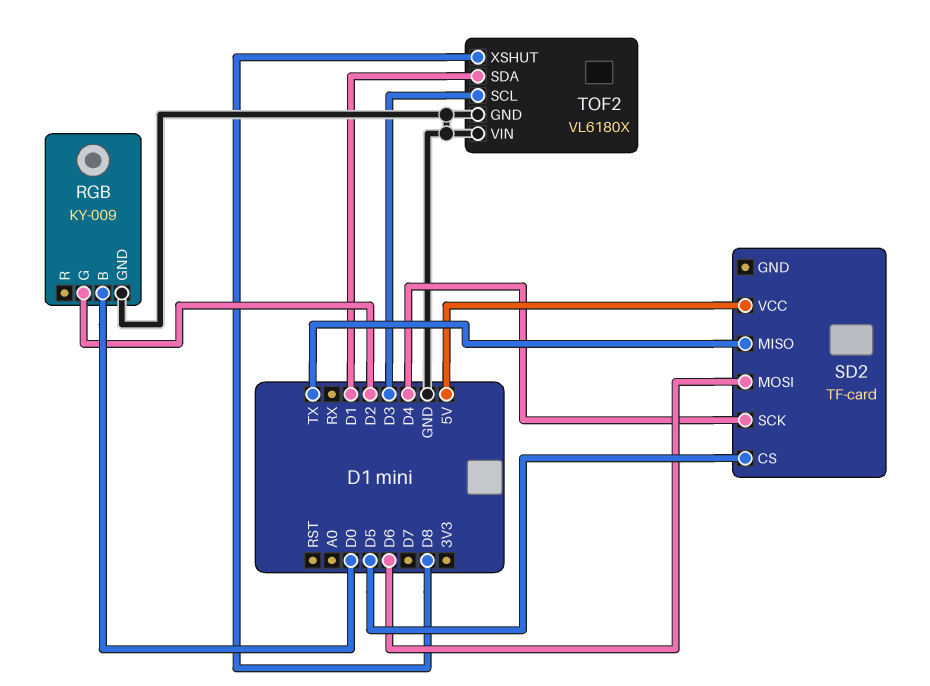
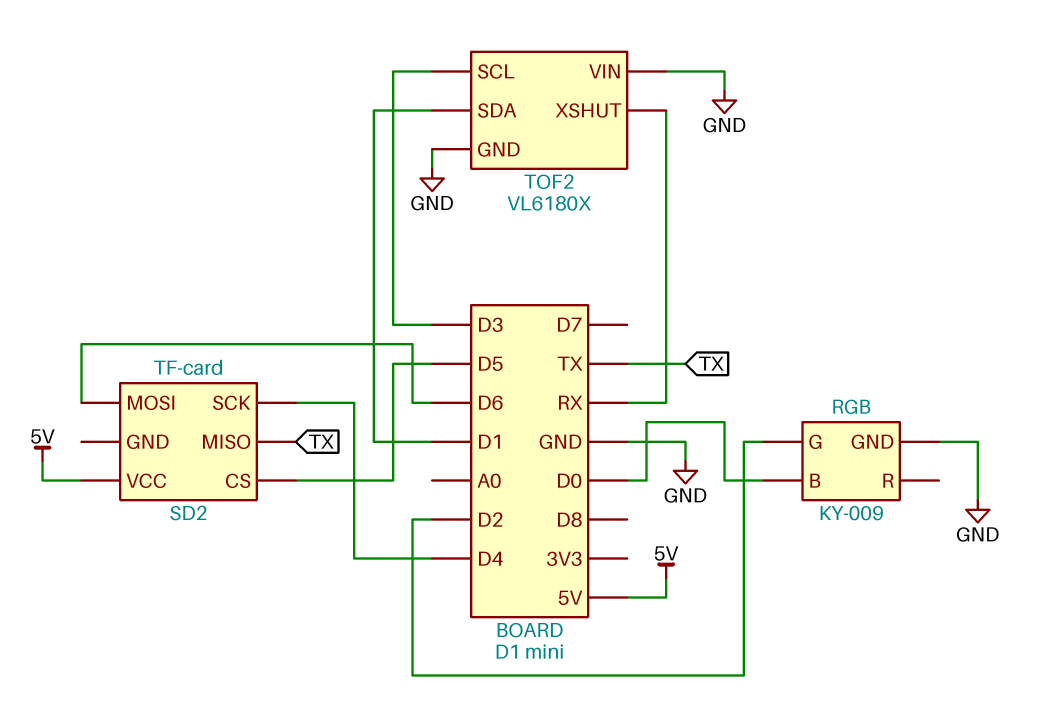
TOF2 pin XSHUT: D8 -> RX

